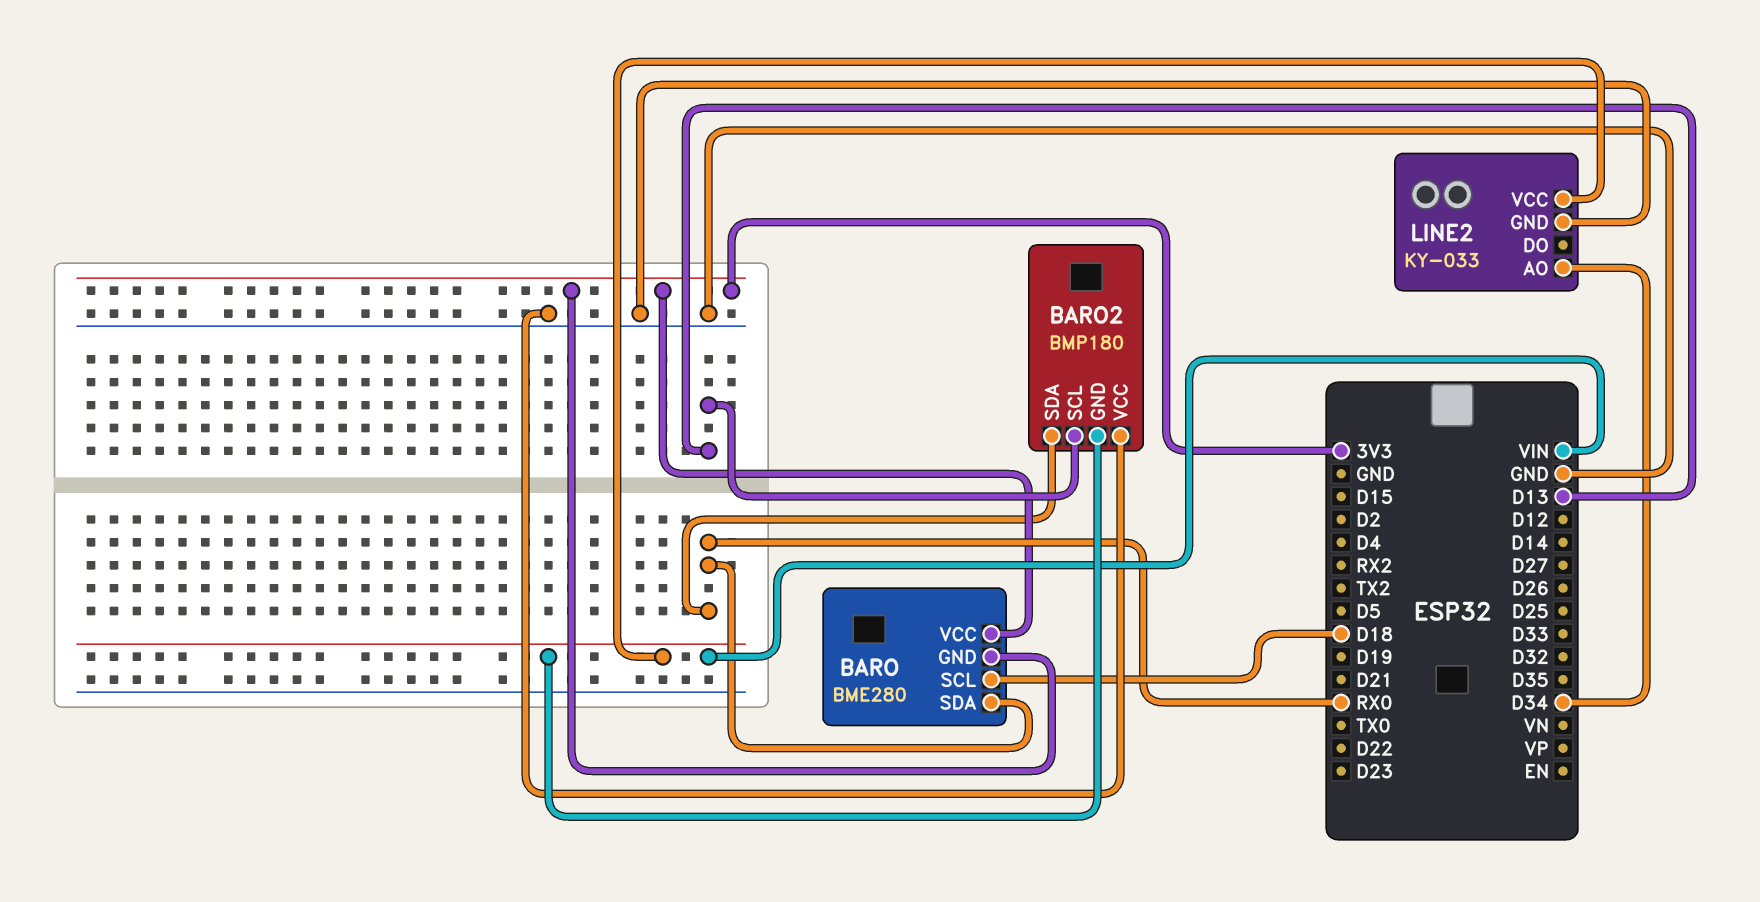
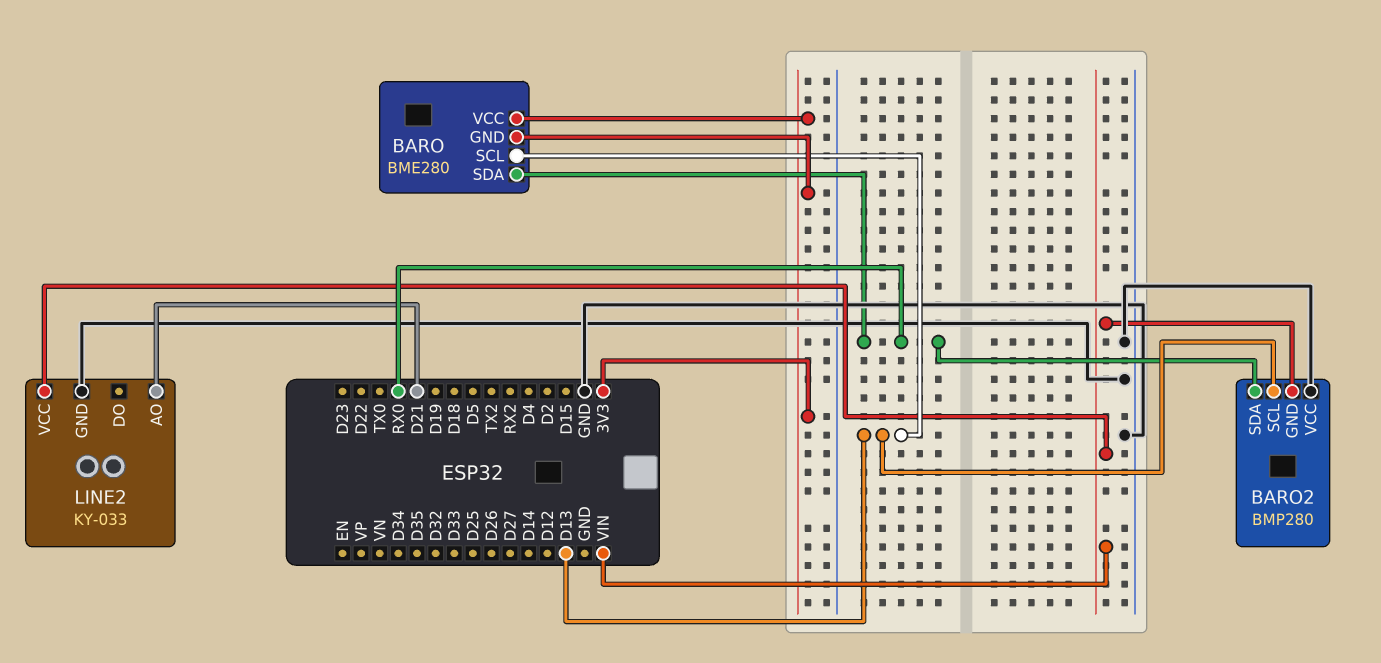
BARO pin SCL: D18 -> D13
BARO2: BMP180 -> BMP280
LINE2 pin AO: D34 -> D21

